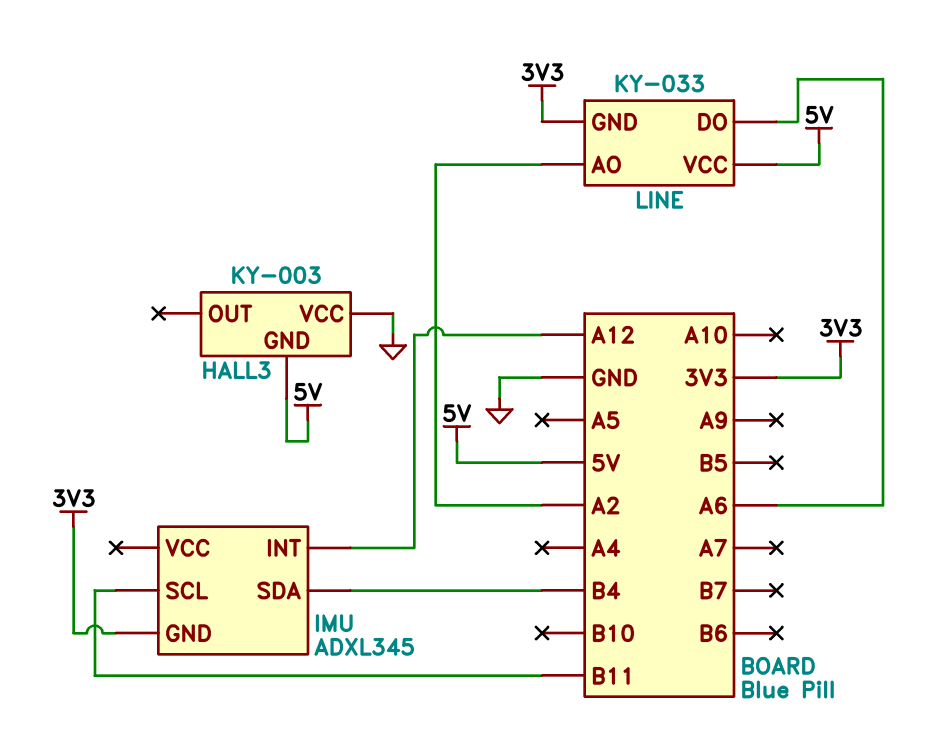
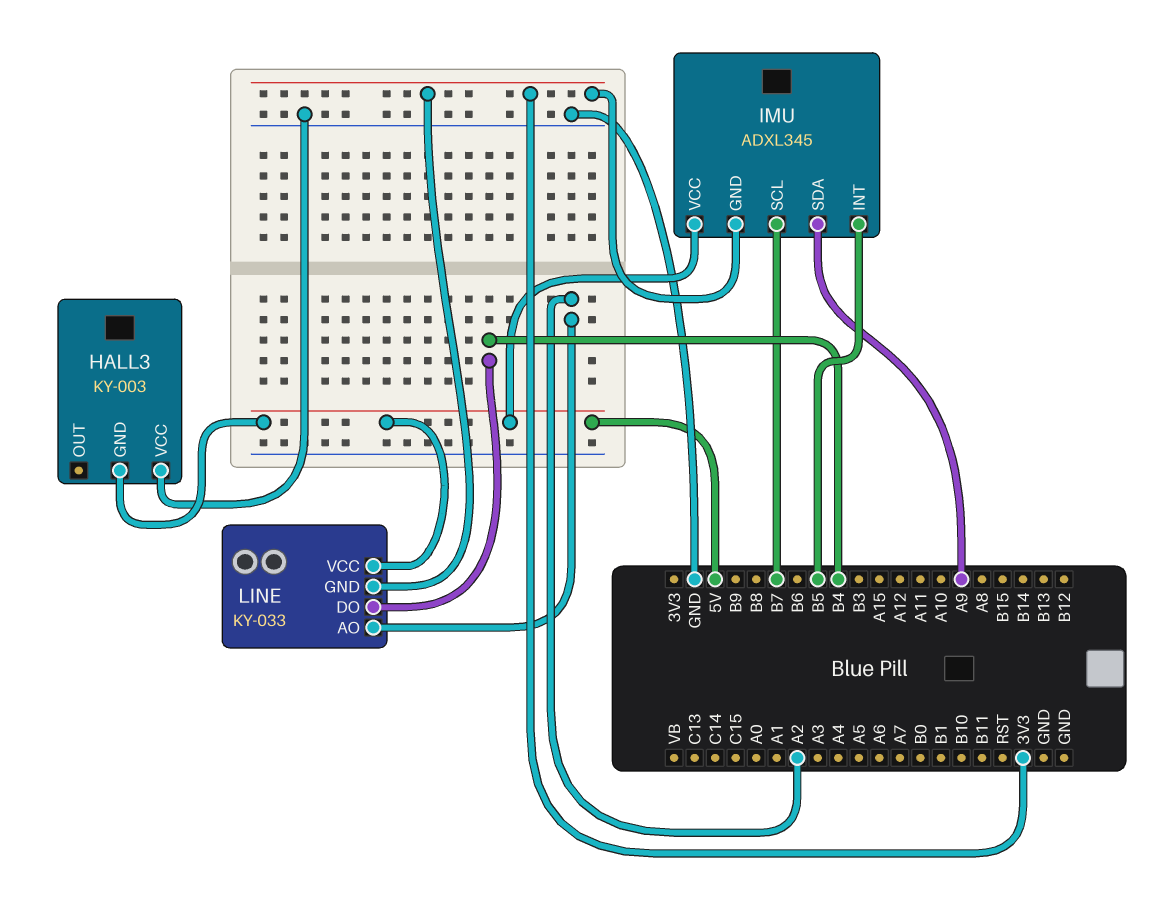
IMU pin INT: A12 -> B5
IMU pin SCL: B11 -> B7
IMU pin SDA: B4 -> A9
IMU pin VCC: none -> 5V
LINE pin DO: A6 -> B4

